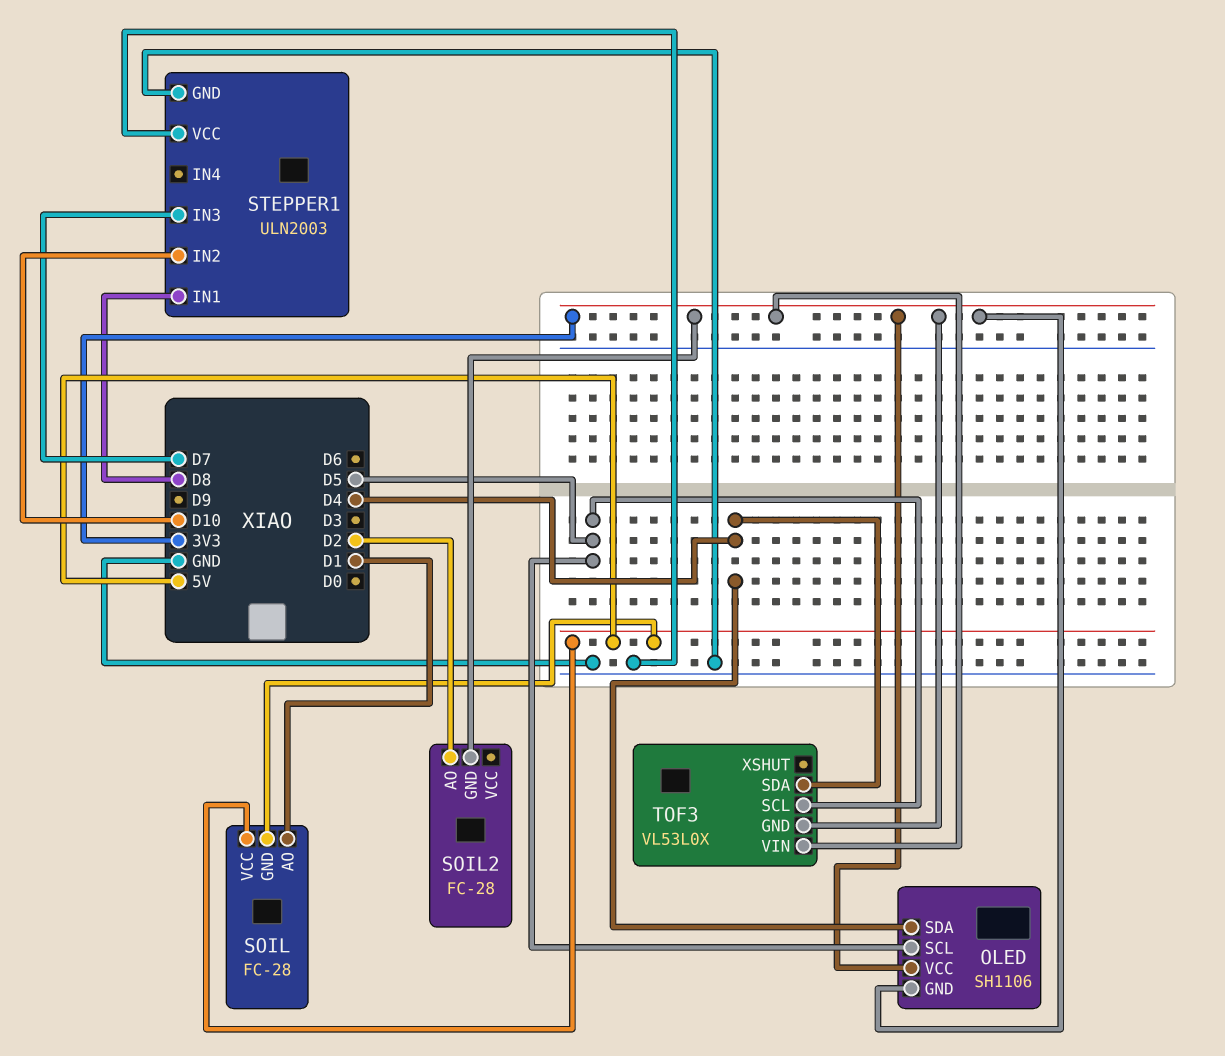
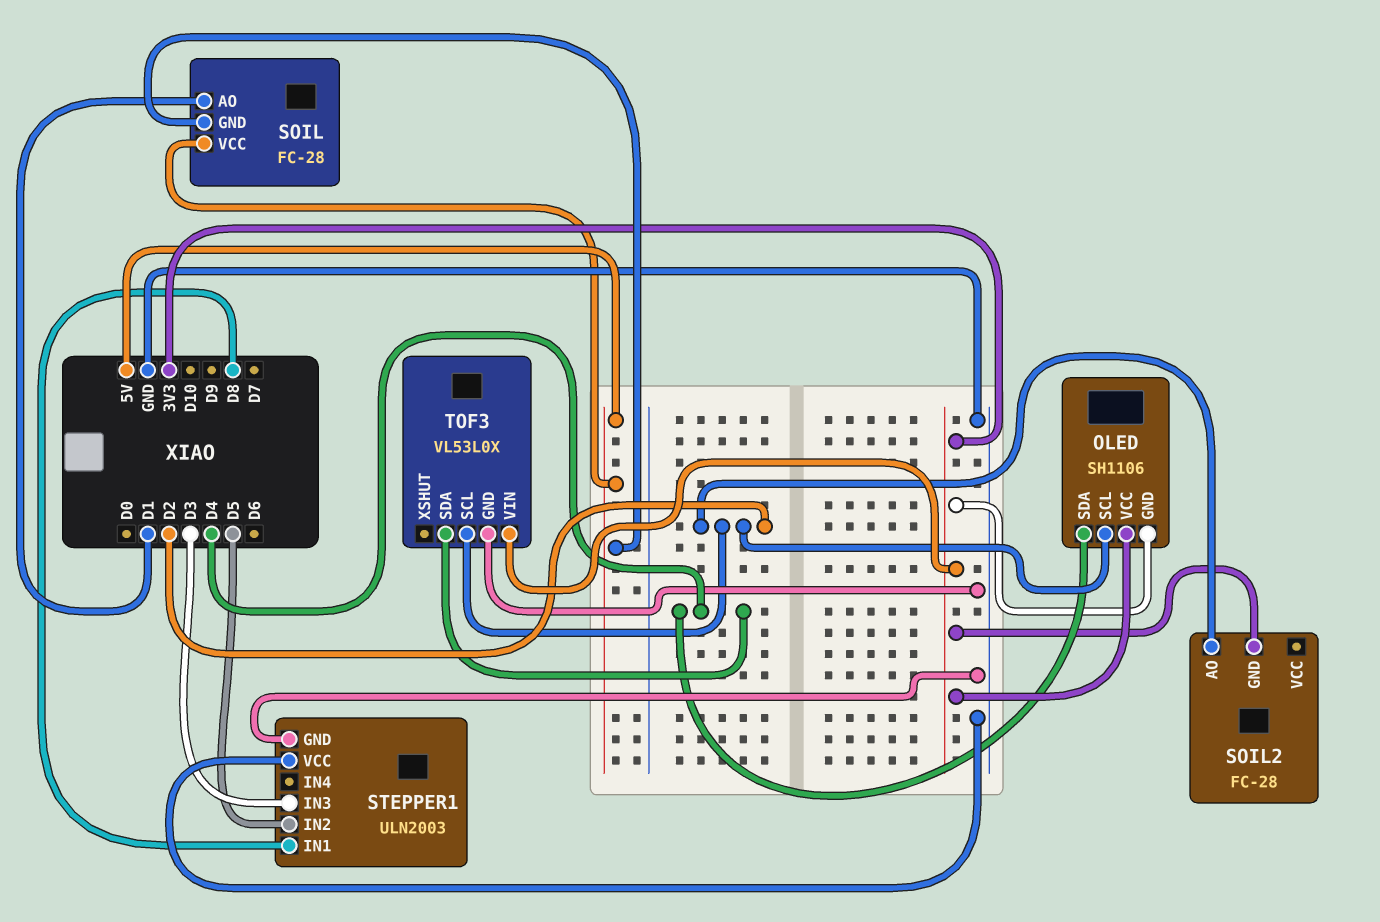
OLED pin SCL: D5 -> D2
STEPPER1 pin IN2: D10 -> D5
STEPPER1 pin IN3: D7 -> D3
TOF3 pin GND: 3V3 -> GND
TOF3 pin SCL: D5 -> D2

